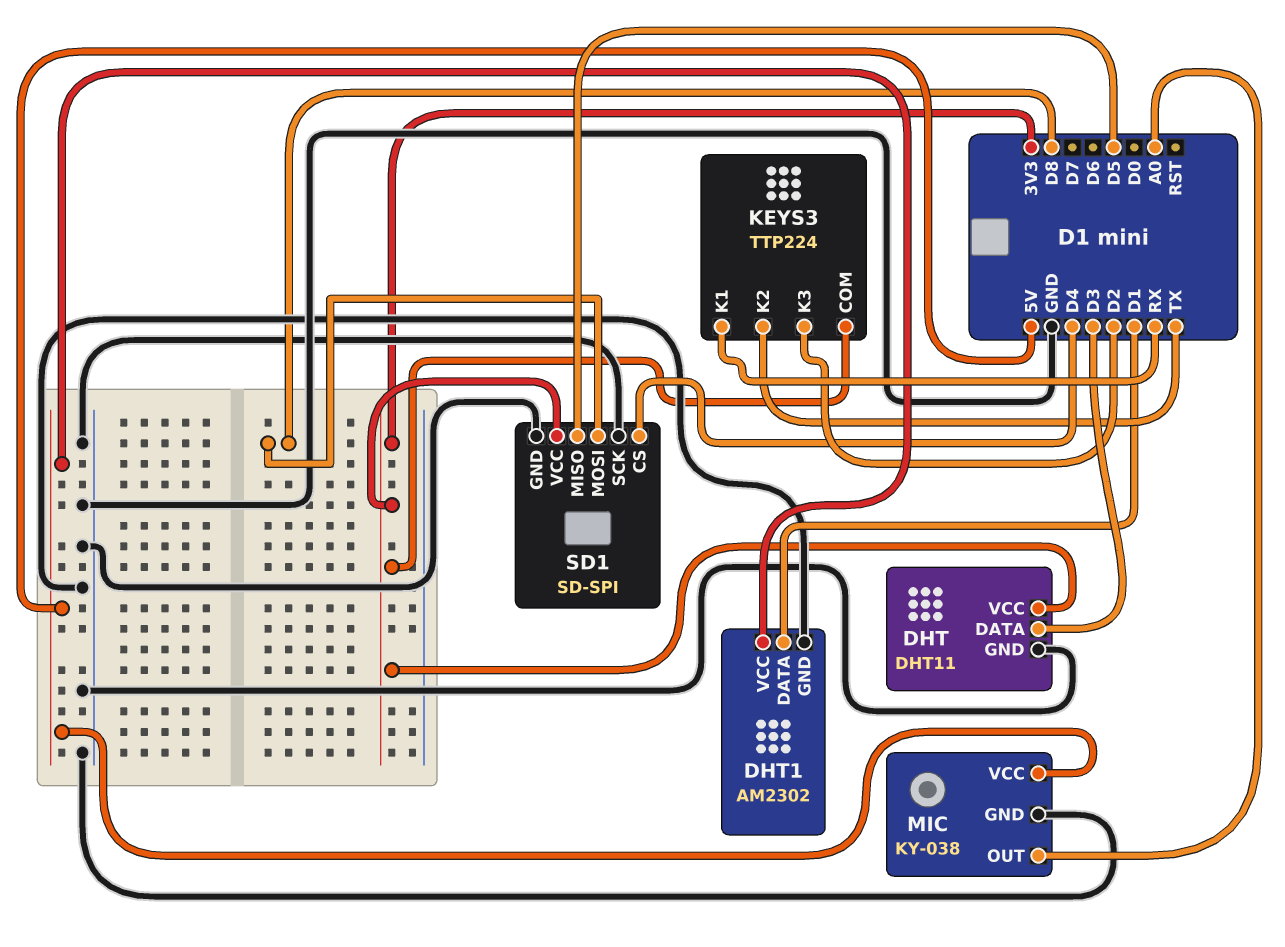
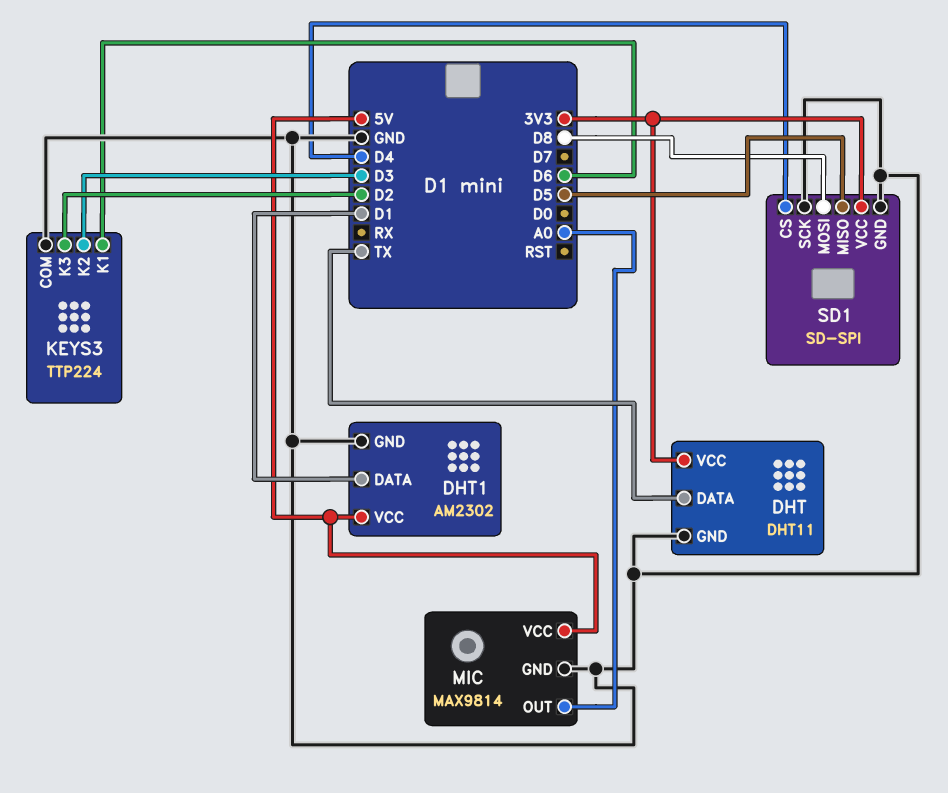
DHT pin DATA: D3 -> TX
KEYS3 pin COM: 3V3 -> GND
KEYS3 pin K1: RX -> D6
KEYS3 pin K2: TX -> D3
MIC: KY-038 -> MAX9814

